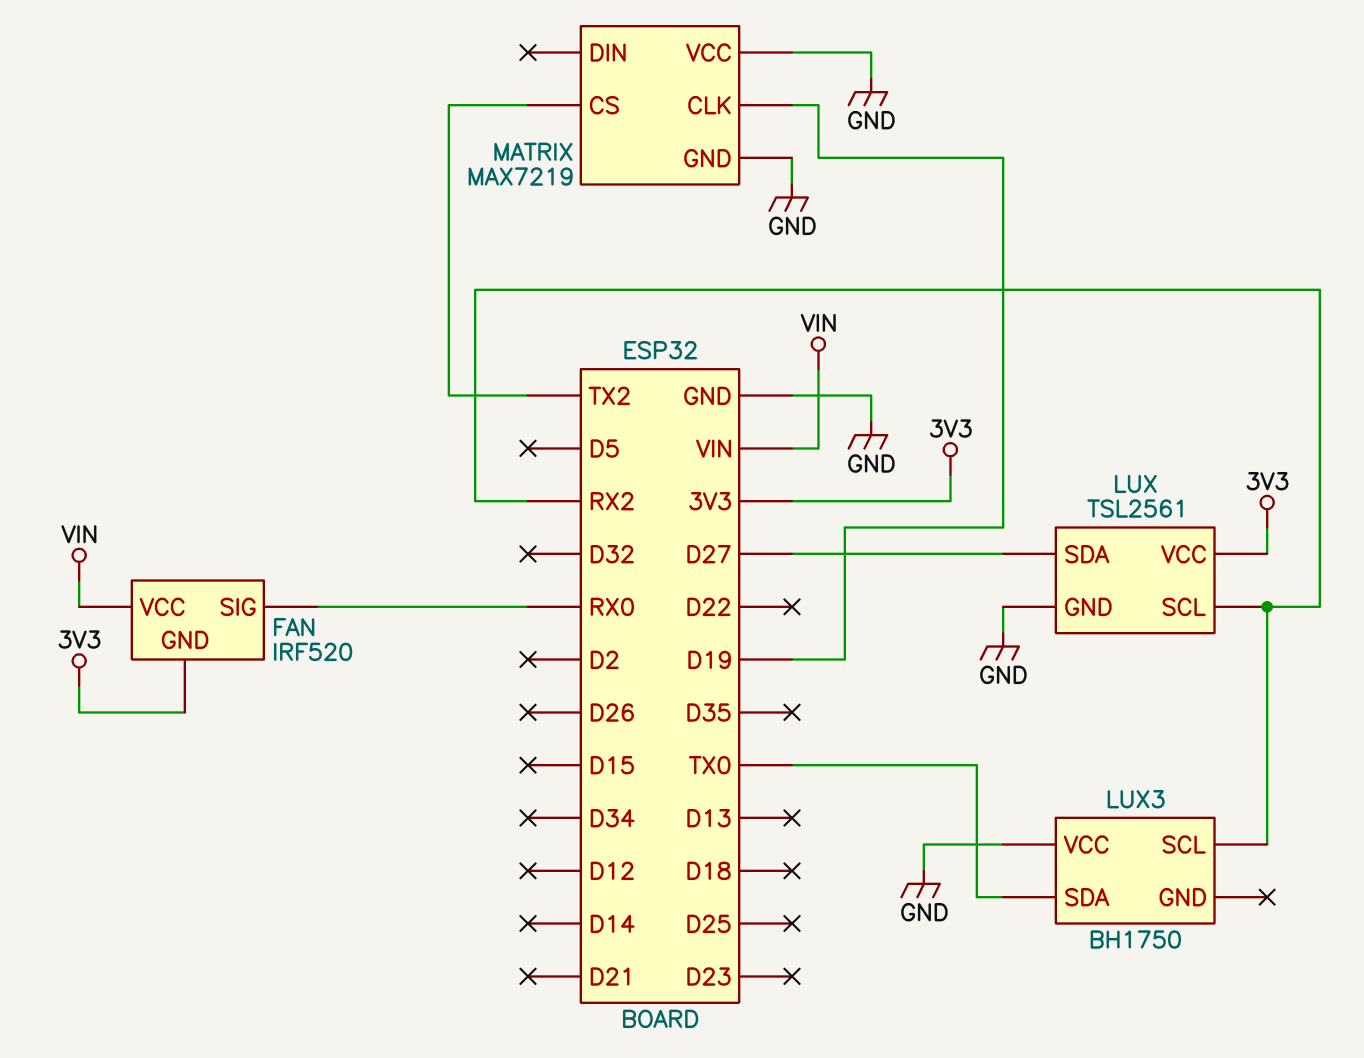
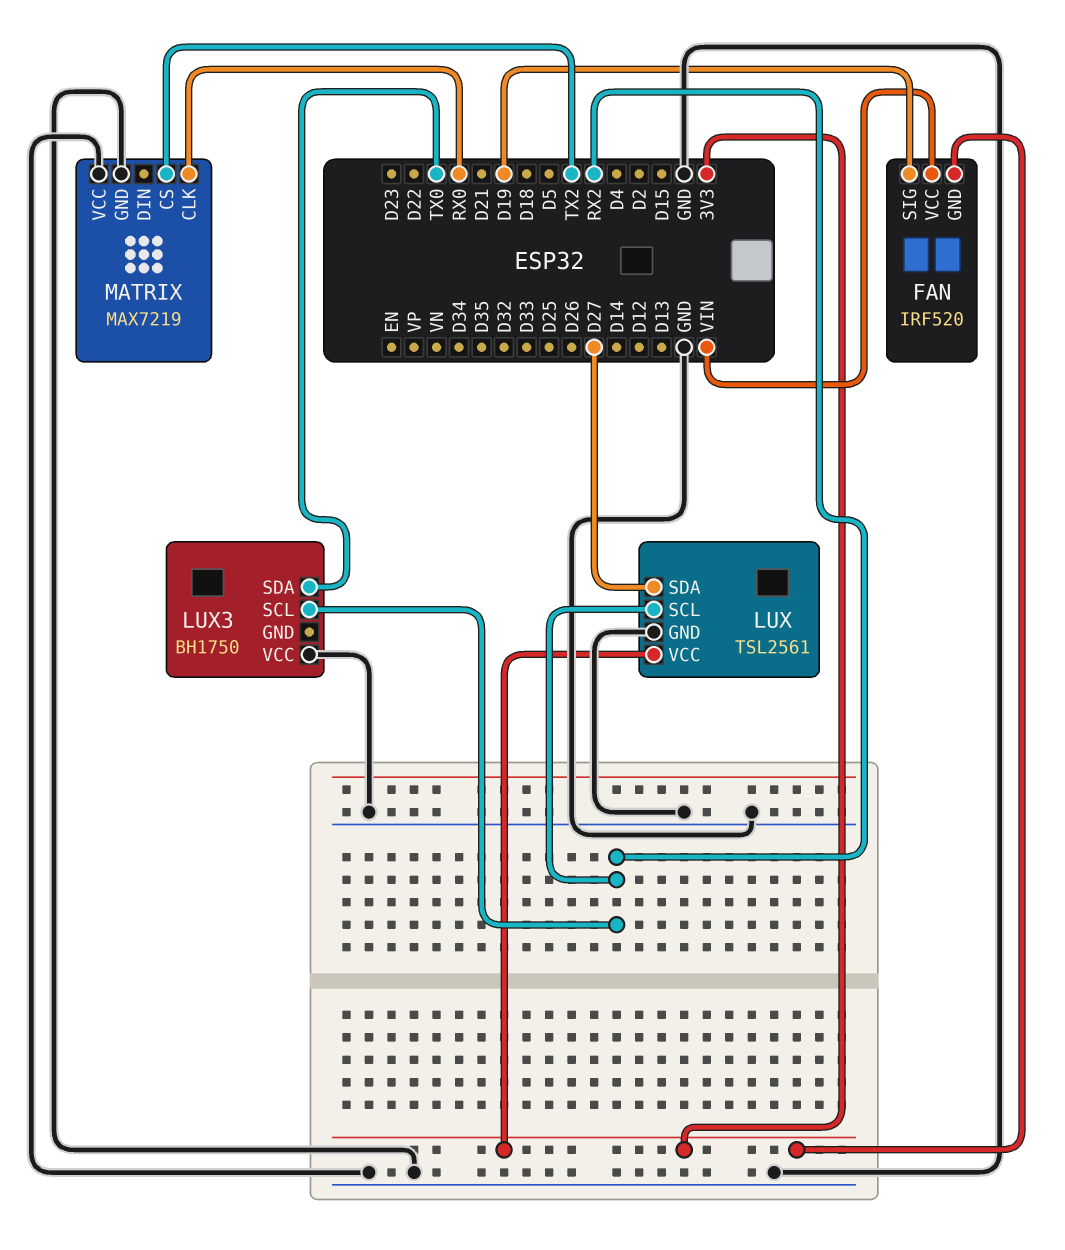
FAN pin SIG: RX0 -> D19
MATRIX pin CLK: D19 -> RX0

